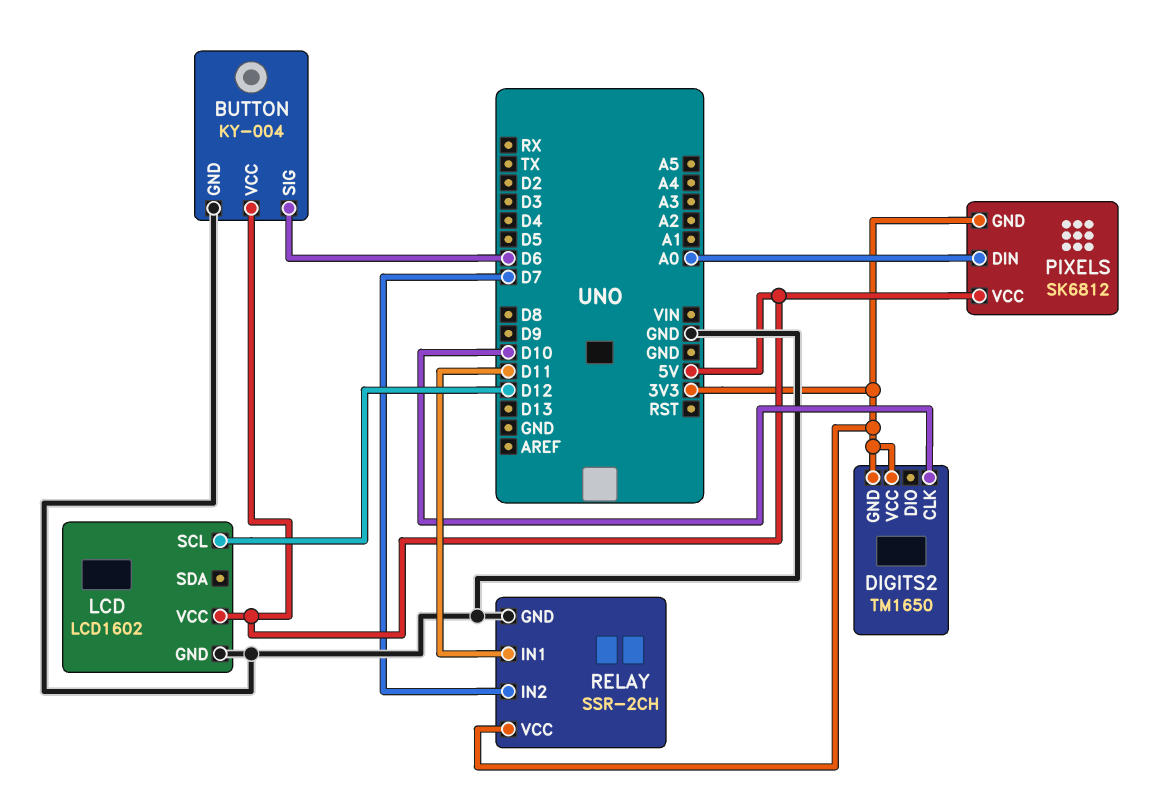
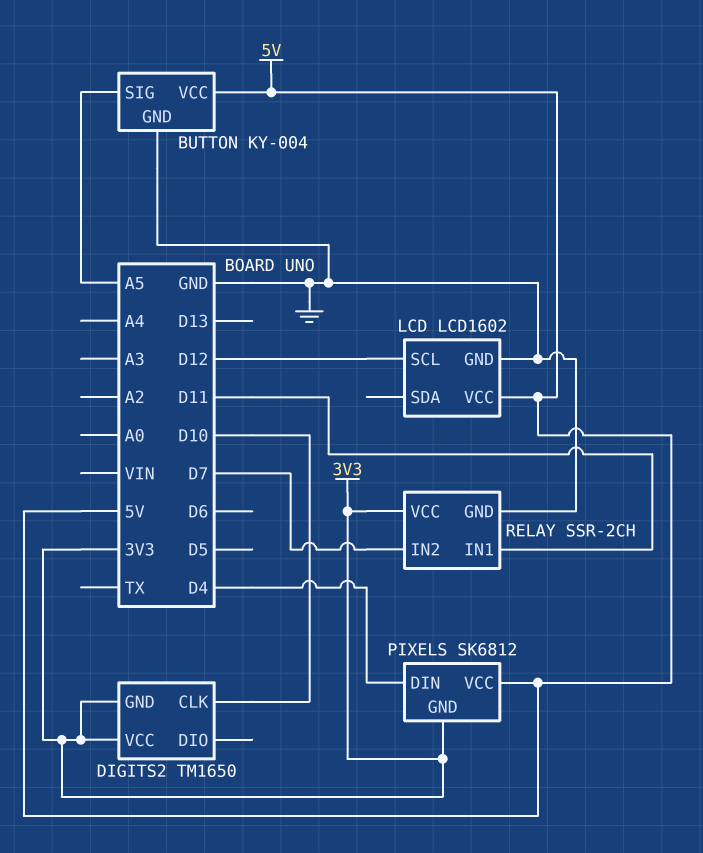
BUTTON pin SIG: D6 -> A5
PIXELS pin DIN: A0 -> D4

